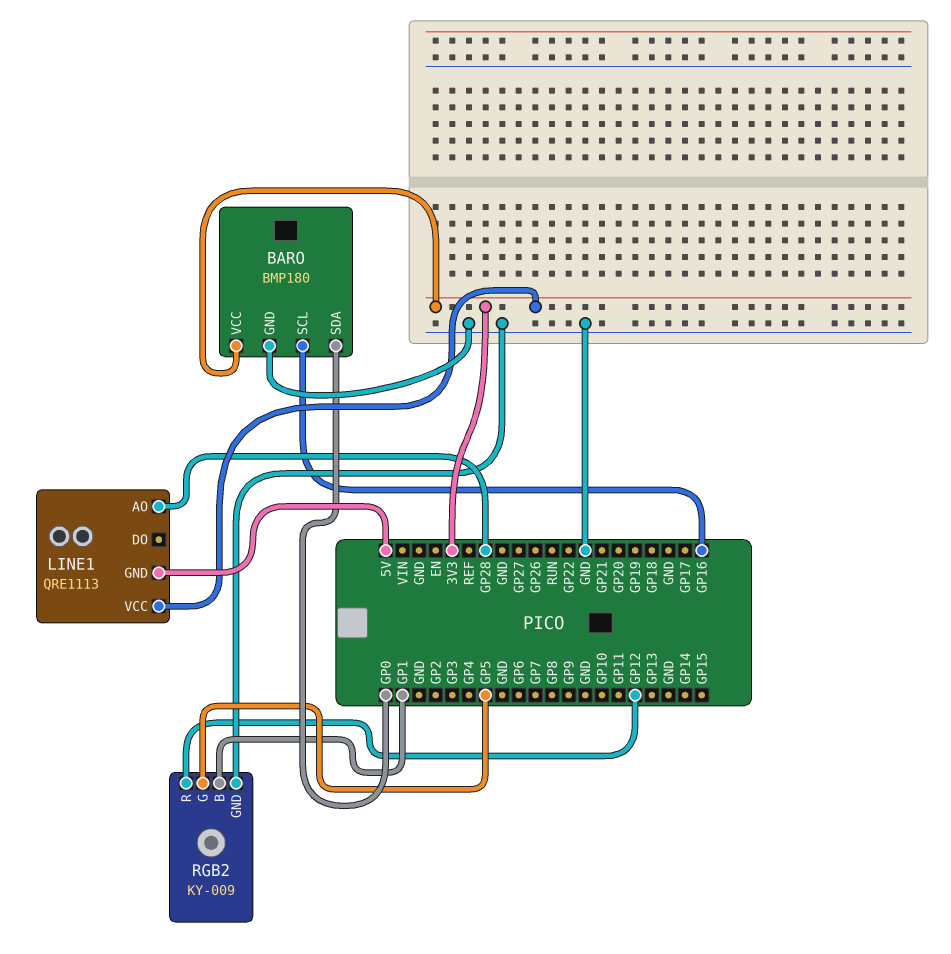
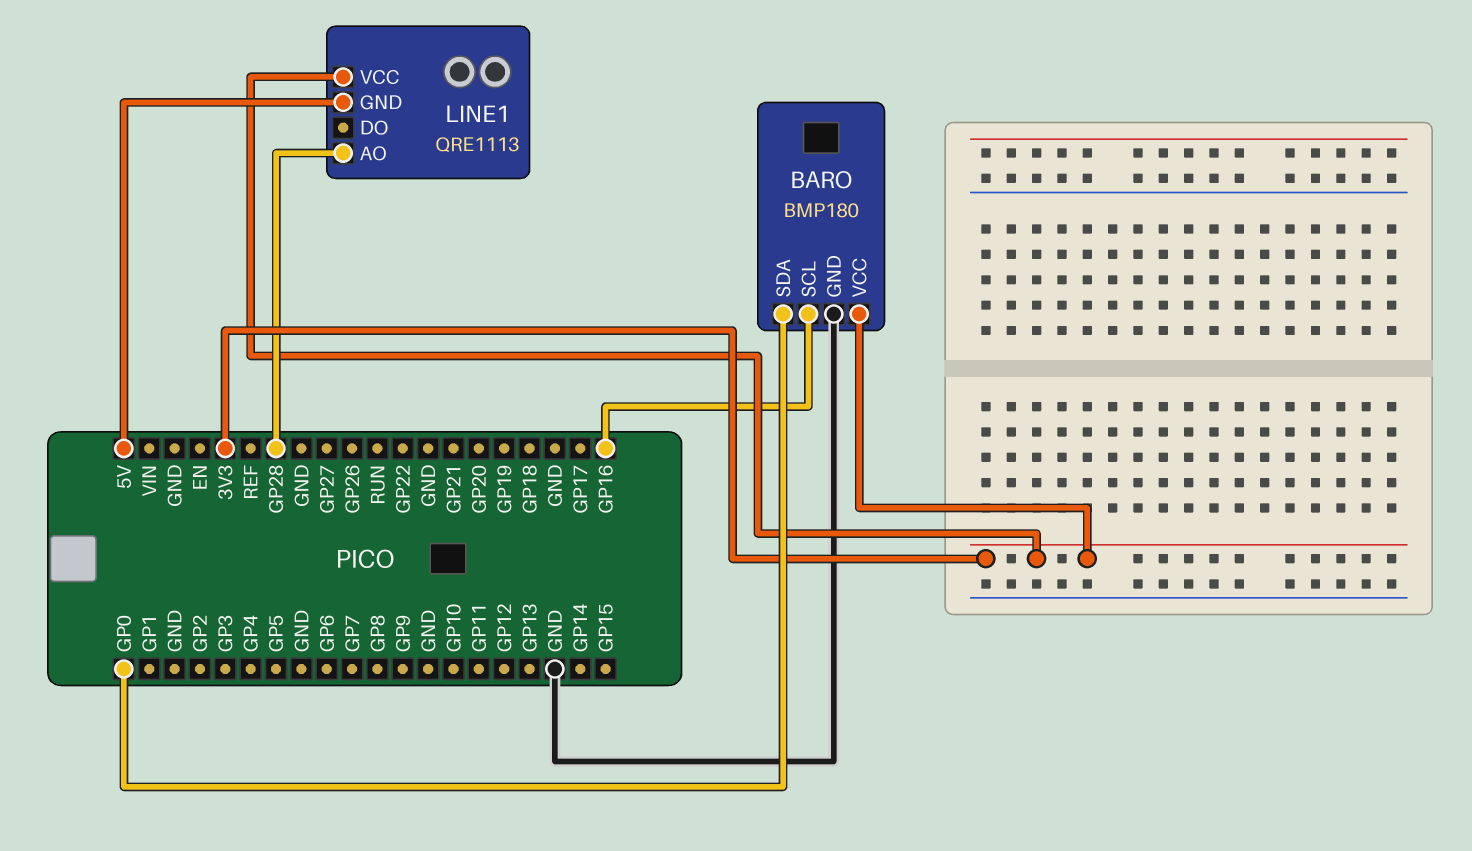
RGB2: KY-009 -> none
RGB2 pin B: GP1 -> none
RGB2 pin G: GP5 -> none
RGB2 pin GND: GND -> none
RGB2 pin R: GP12 -> none

